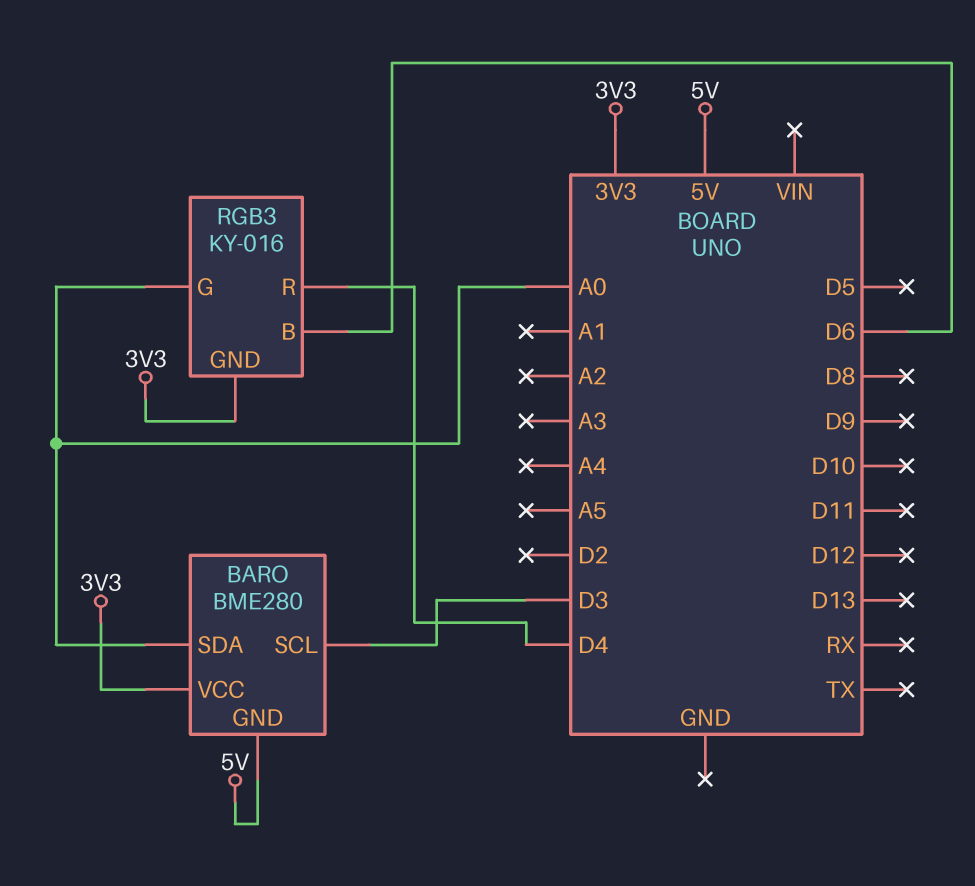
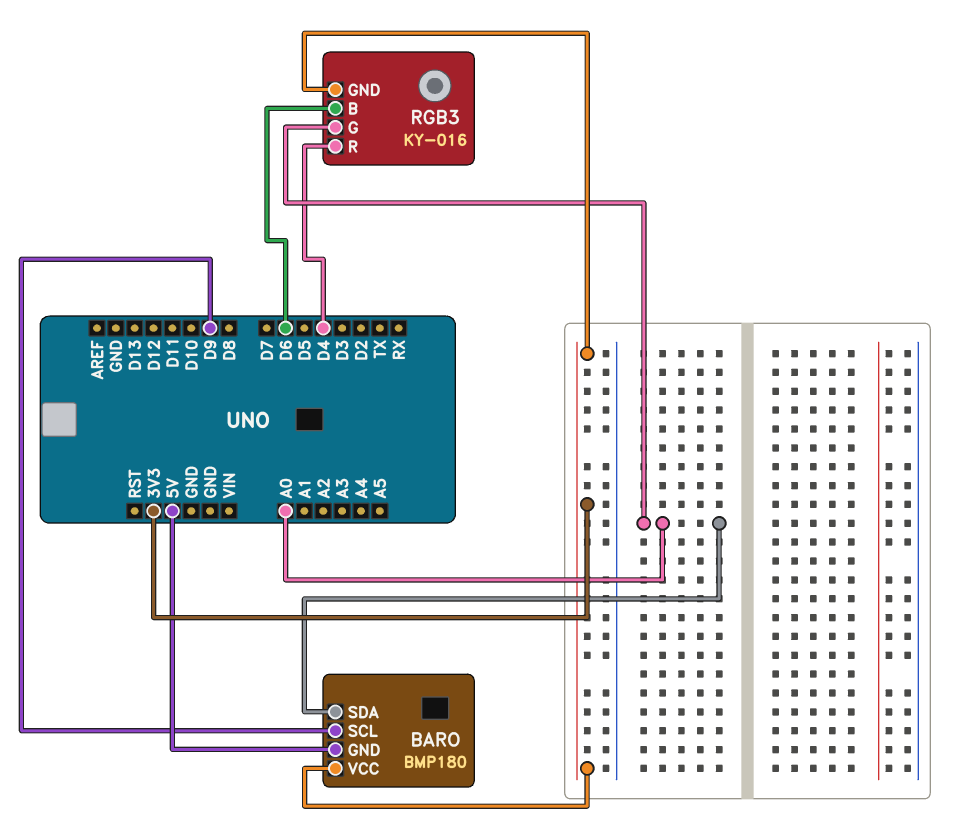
BARO: BME280 -> BMP180
BARO pin SCL: D3 -> D9

